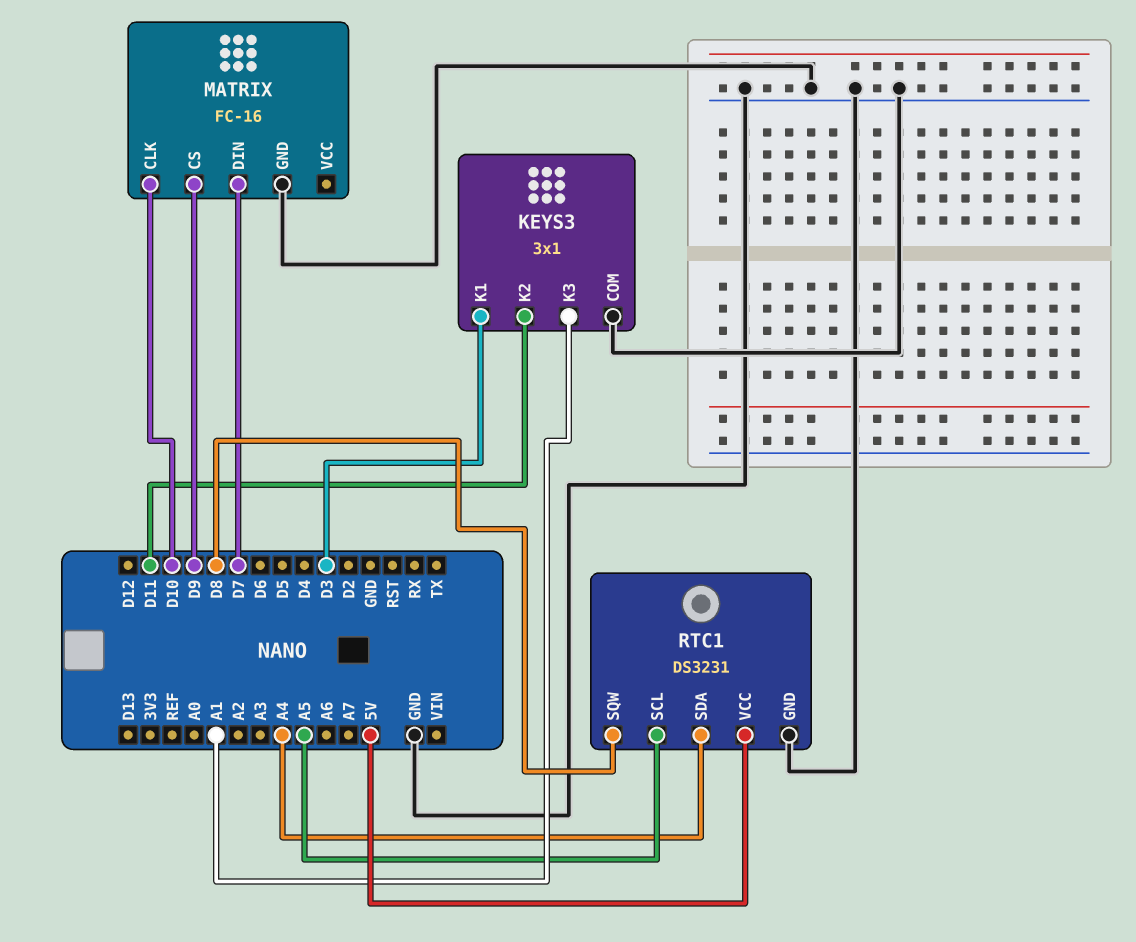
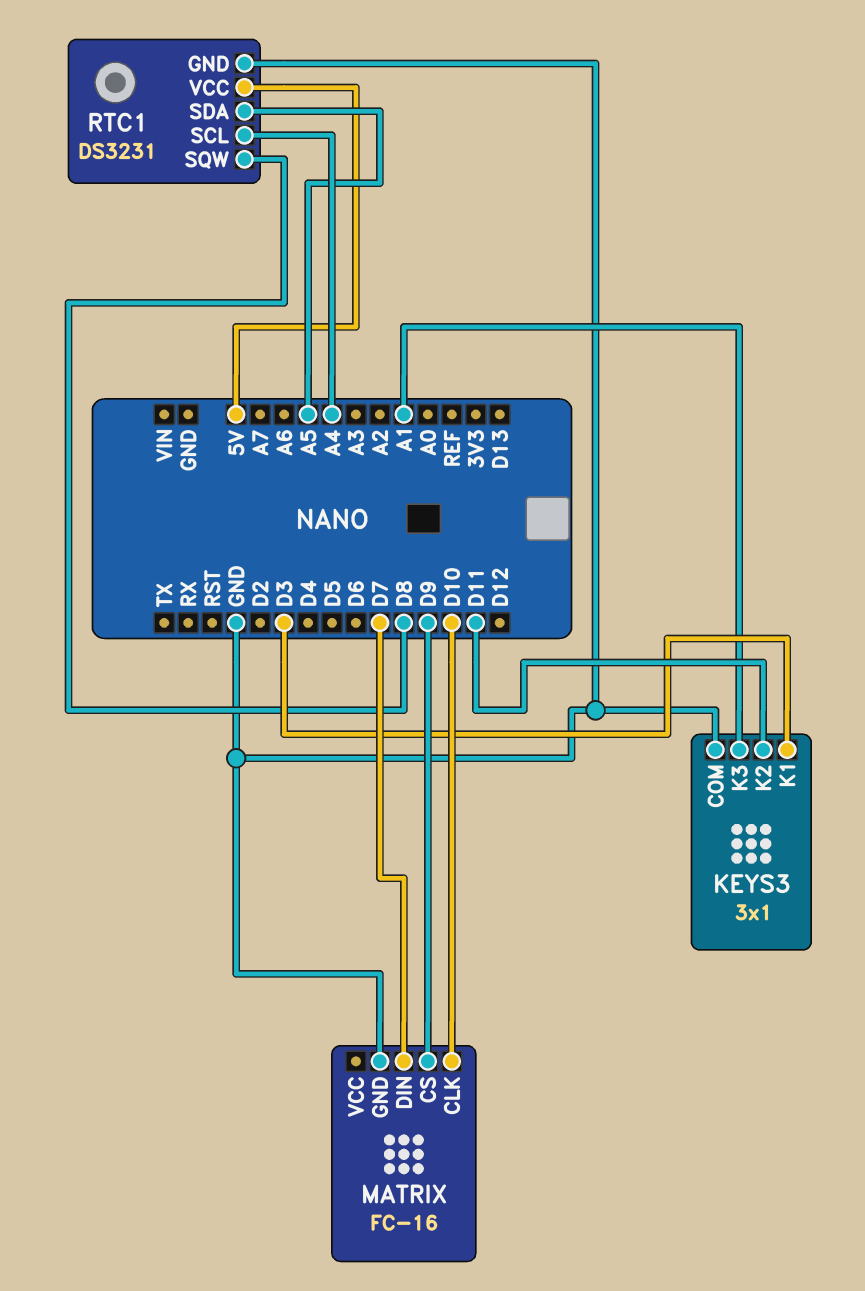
RTC1 pin SCL: A5 -> A4
RTC1 pin SDA: A4 -> A5

